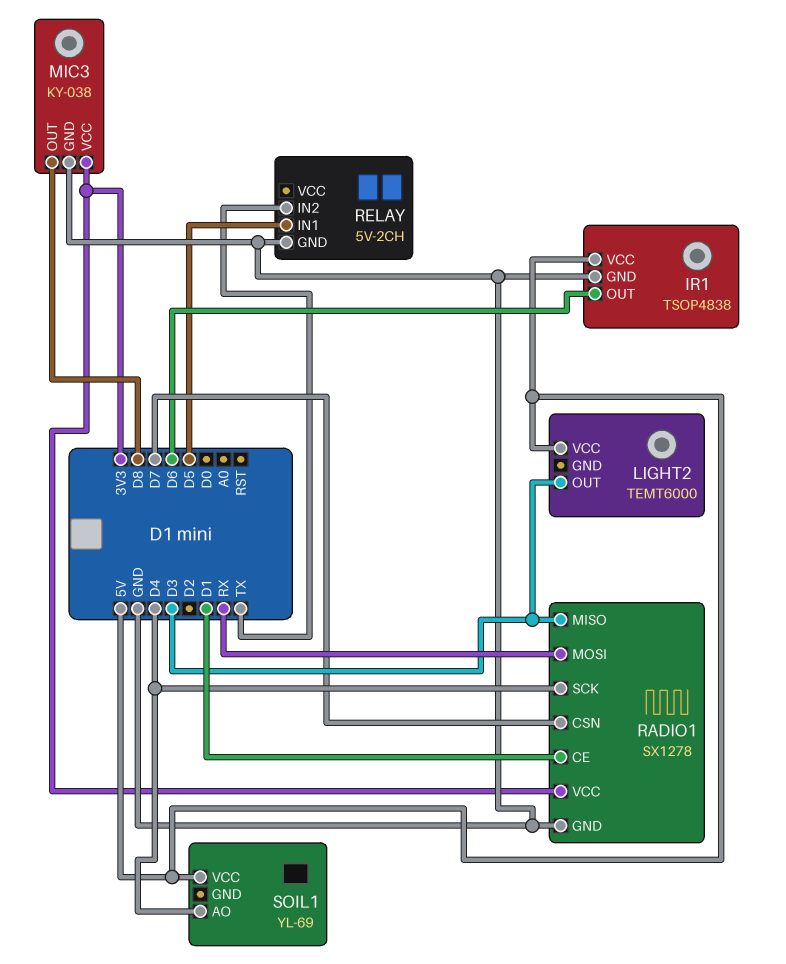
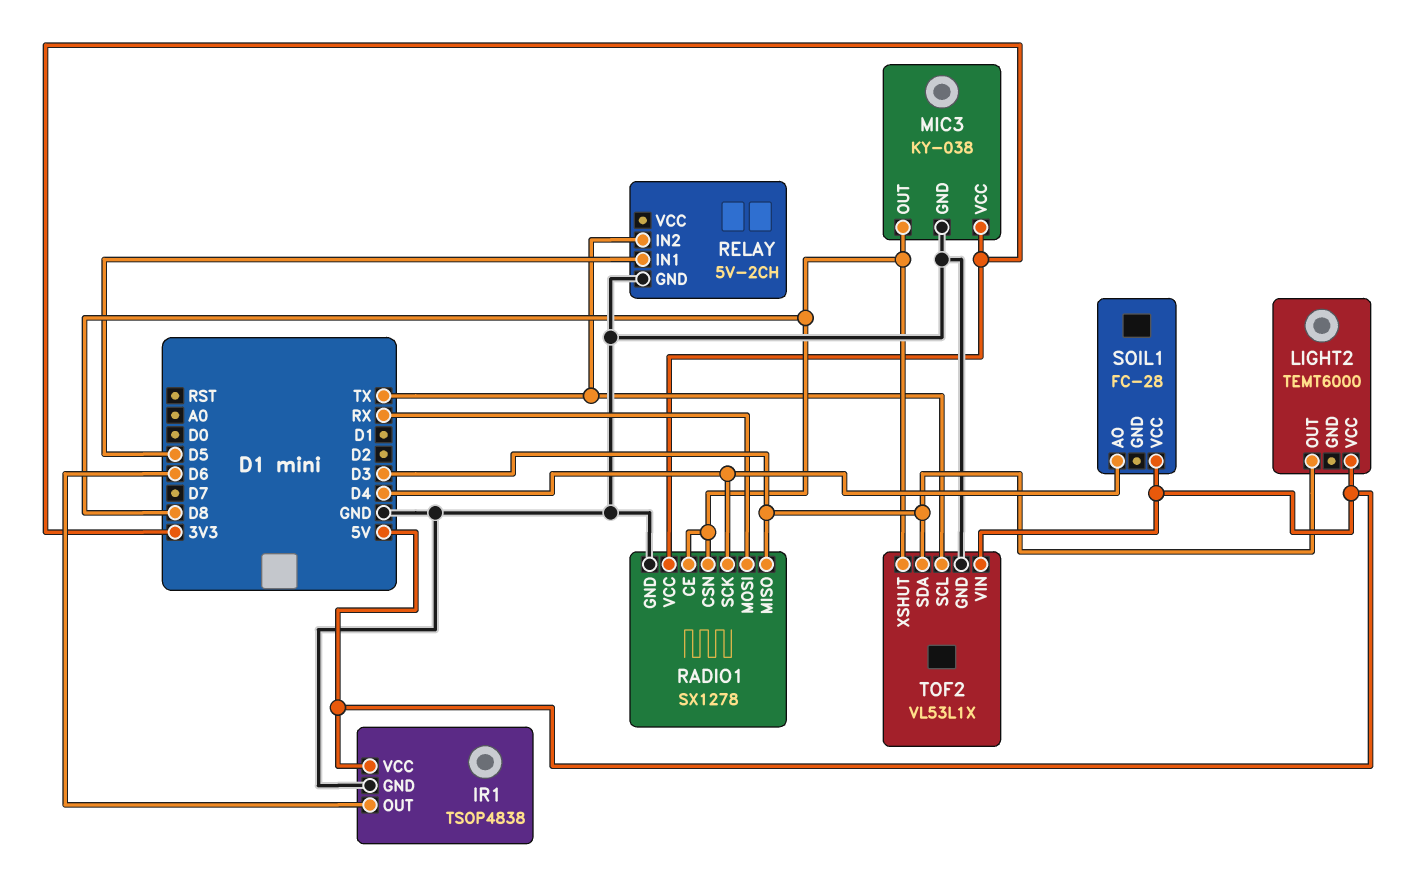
RADIO1 pin CE: D1 -> D8
RADIO1 pin CSN: D7 -> D8
SOIL1: YL-69 -> FC-28
TOF2: none -> VL53L1X
TOF2 pin GND: none -> GND
TOF2 pin SCL: none -> TX
TOF2 pin SDA: none -> D3
TOF2 pin VIN: none -> 5V
TOF2 pin XSHUT: none -> D8

